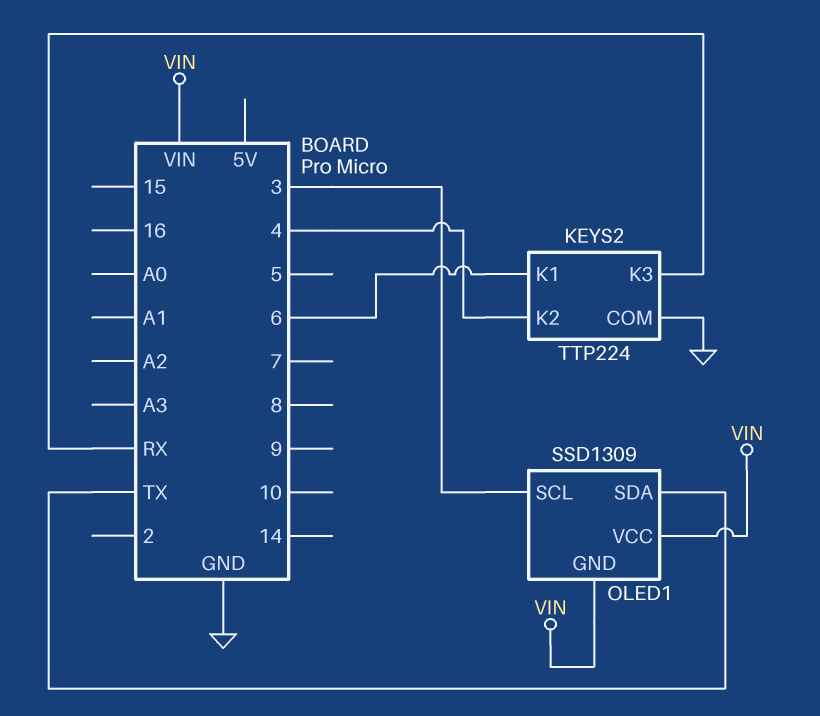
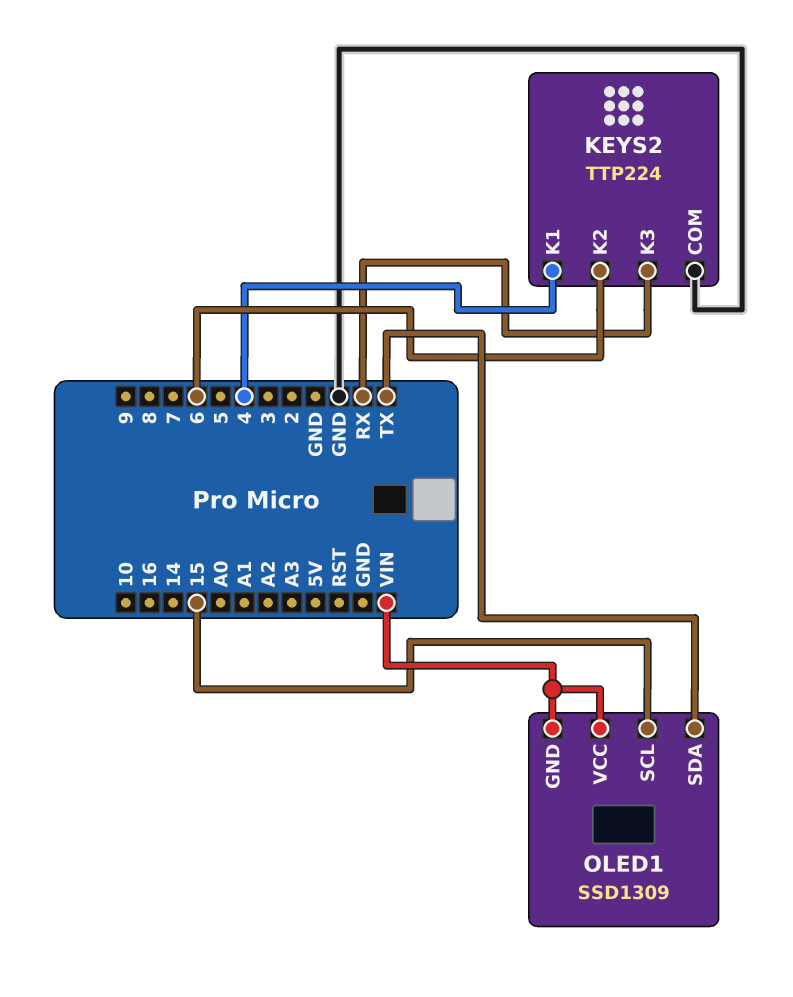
KEYS2 pin K1: 6 -> 4
KEYS2 pin K2: 4 -> 6
OLED1 pin SCL: 3 -> 15

